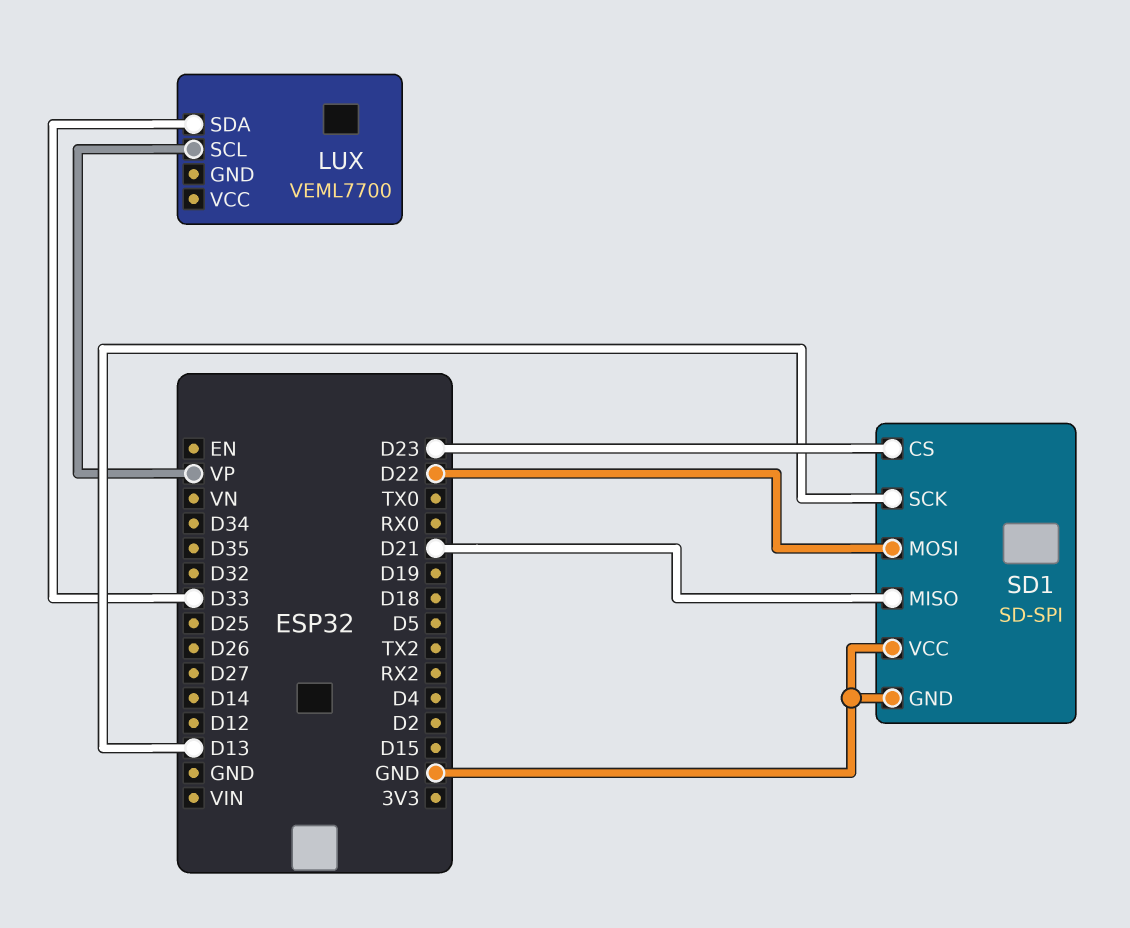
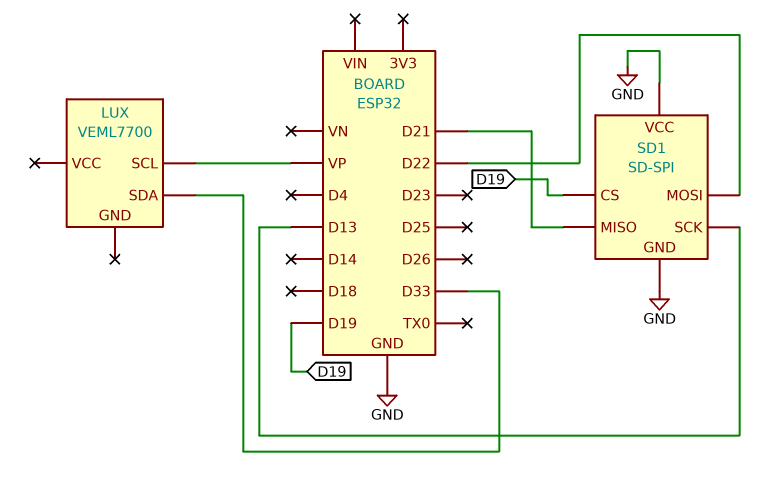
SD1 pin CS: D23 -> D19

